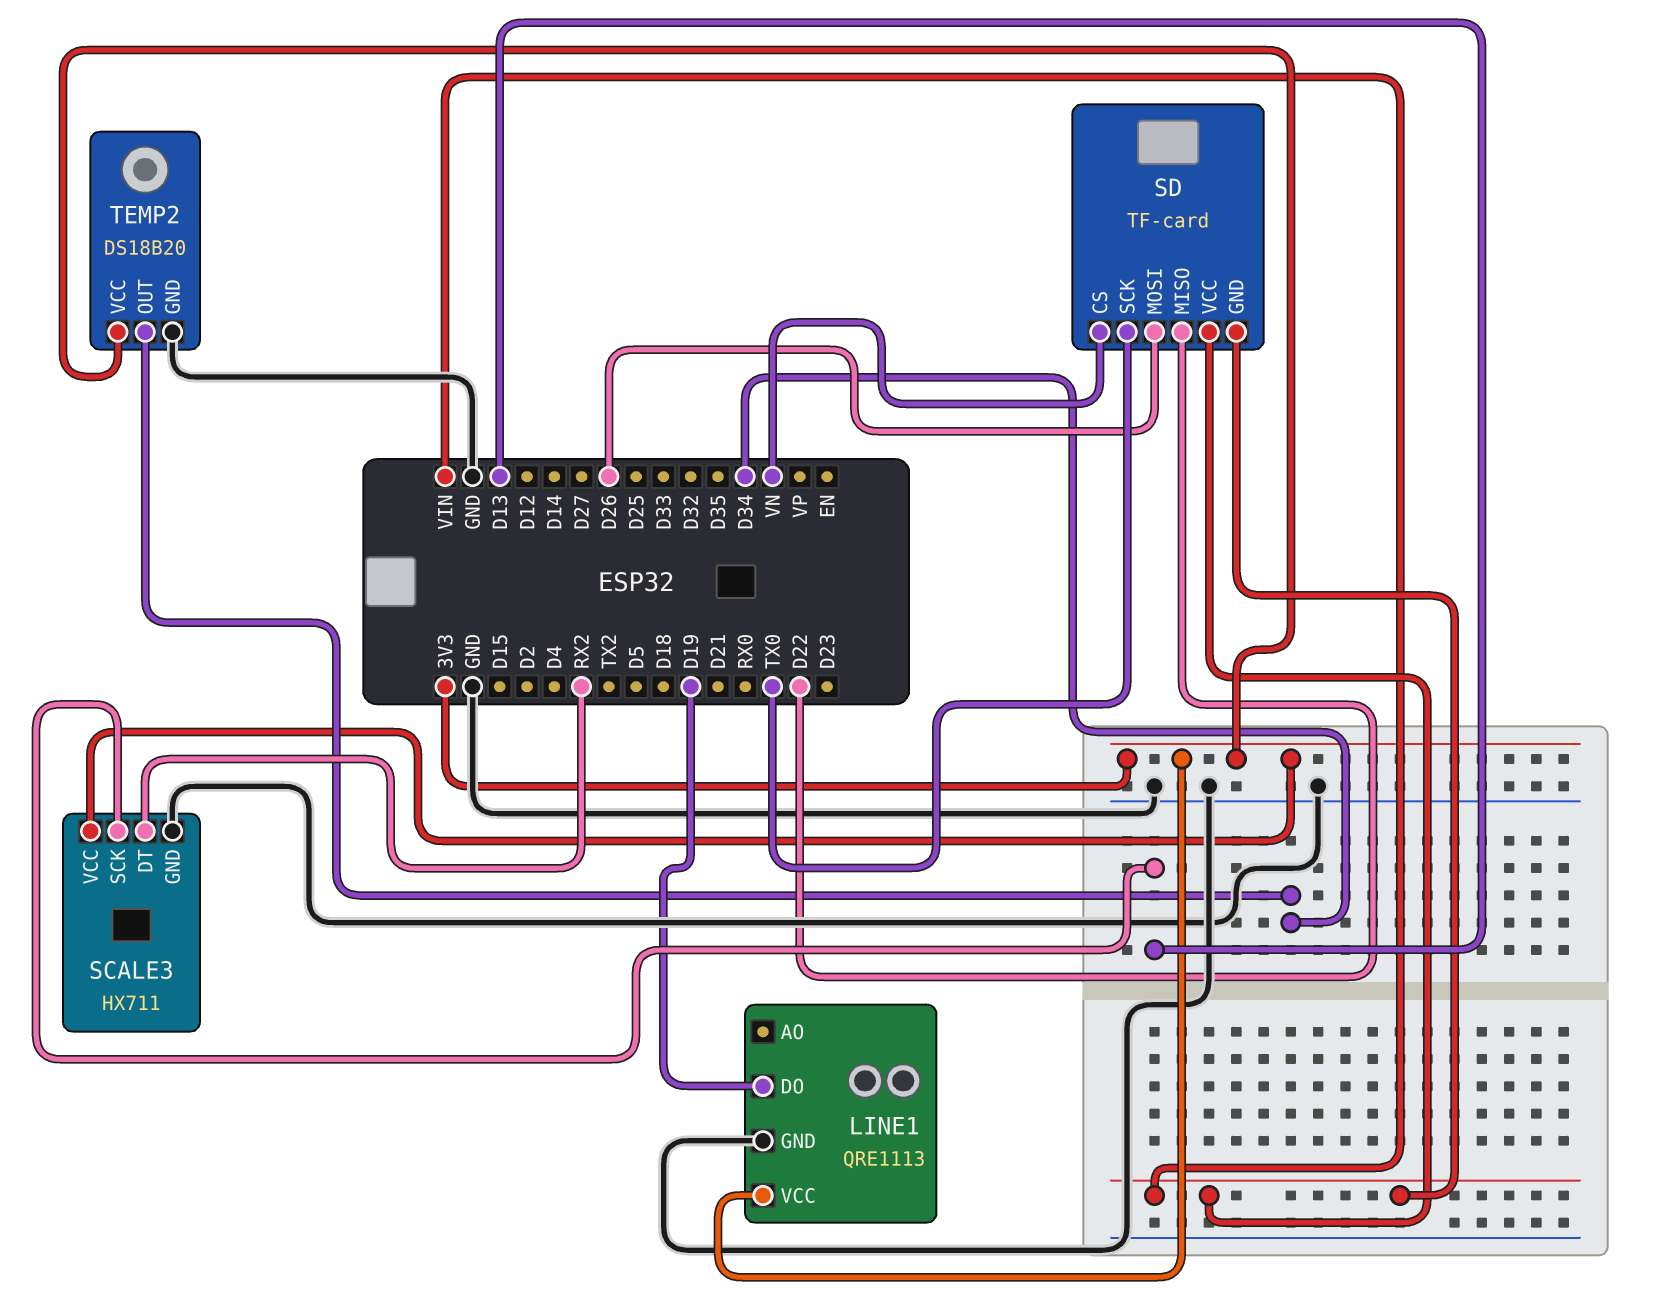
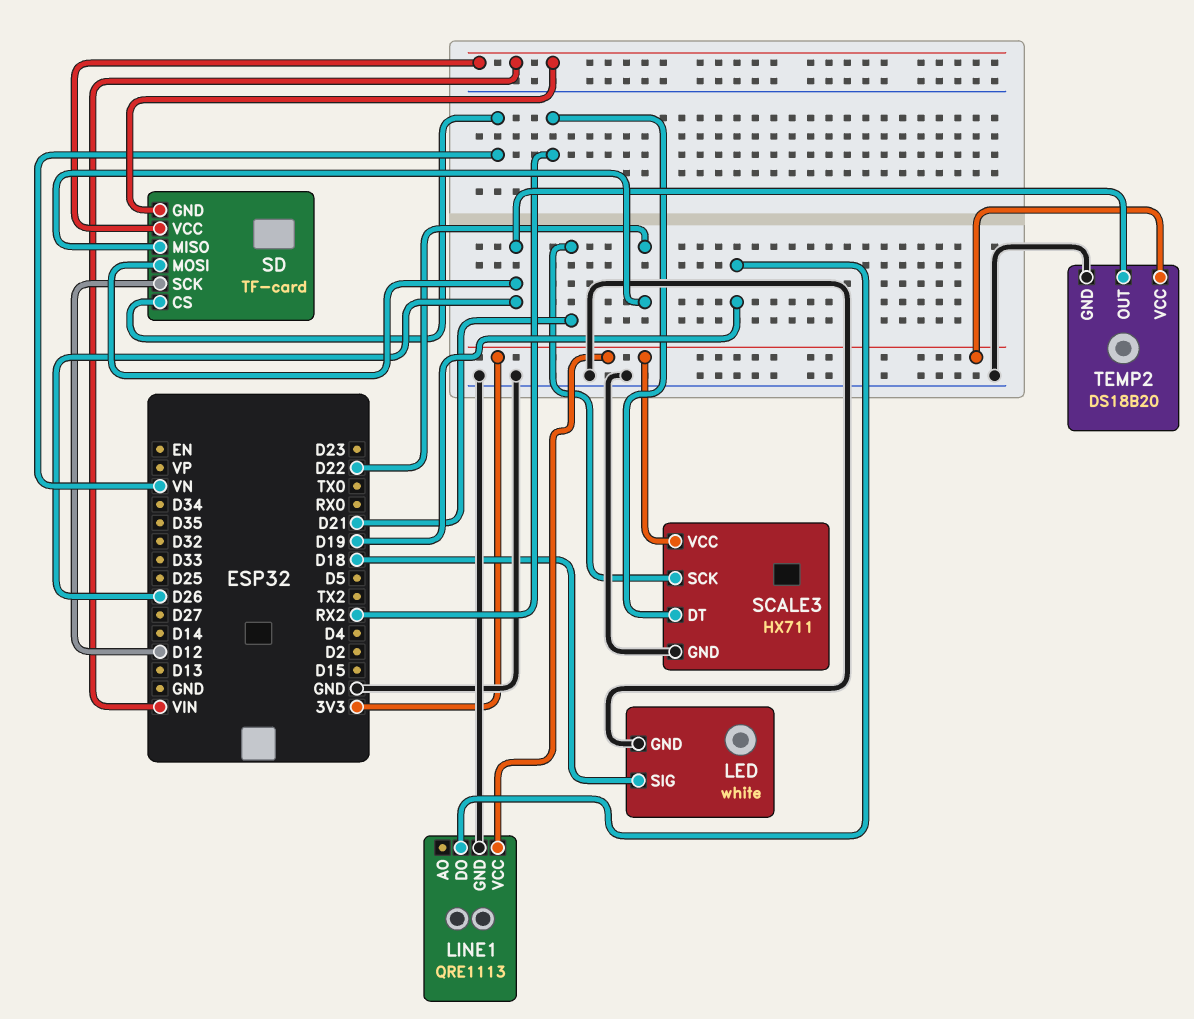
LED: none -> white
LED pin GND: none -> GND
LED pin SIG: none -> D18
SCALE3 pin SCK: D13 -> D21
SD pin SCK: TX0 -> D12
TEMP2 pin OUT: D34 -> D26

